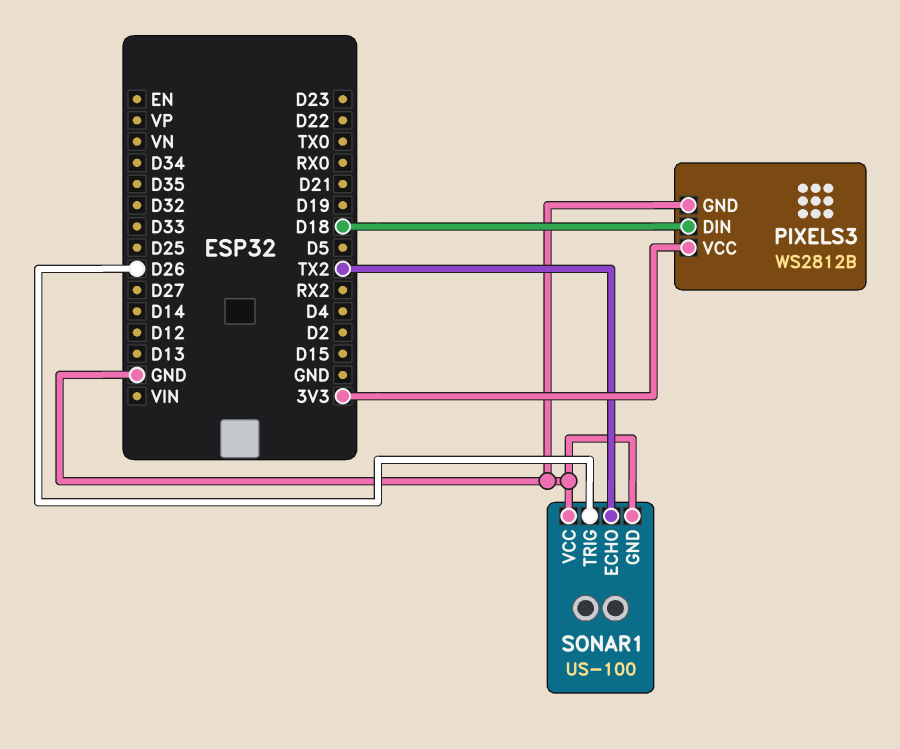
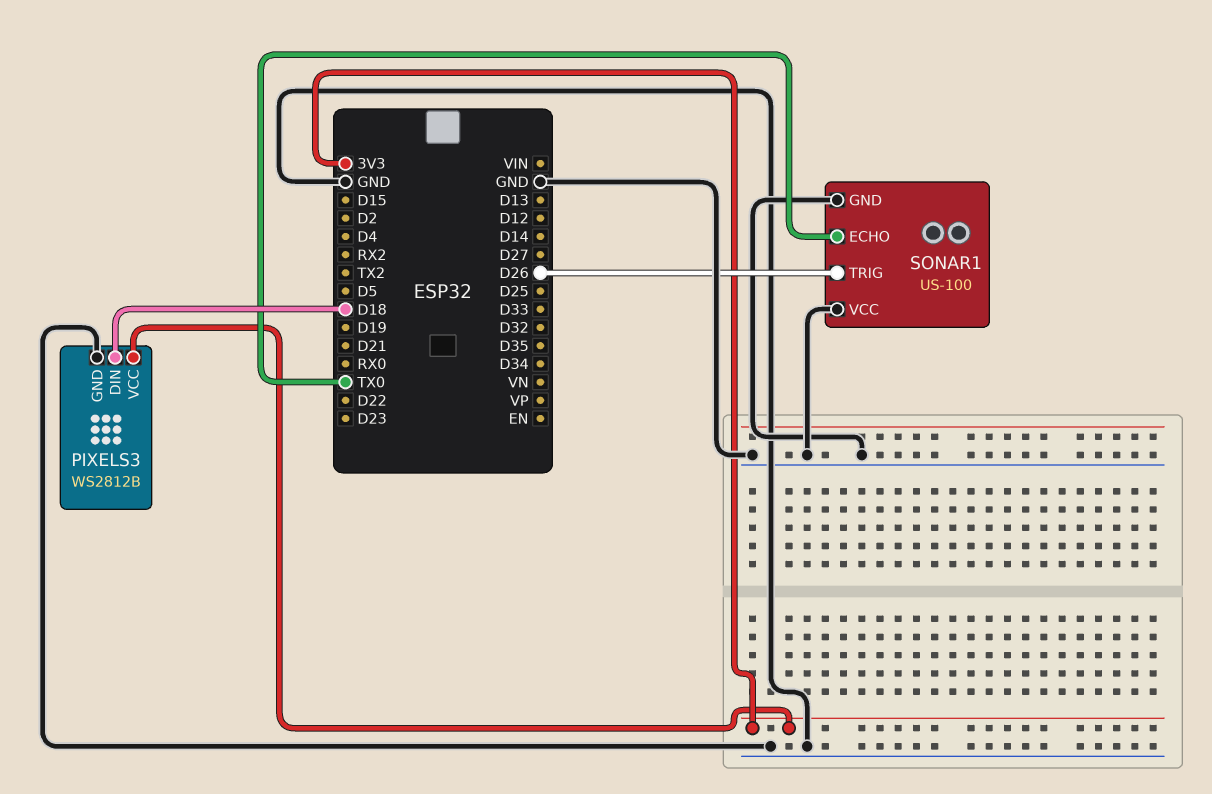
SONAR1 pin ECHO: TX2 -> TX0

